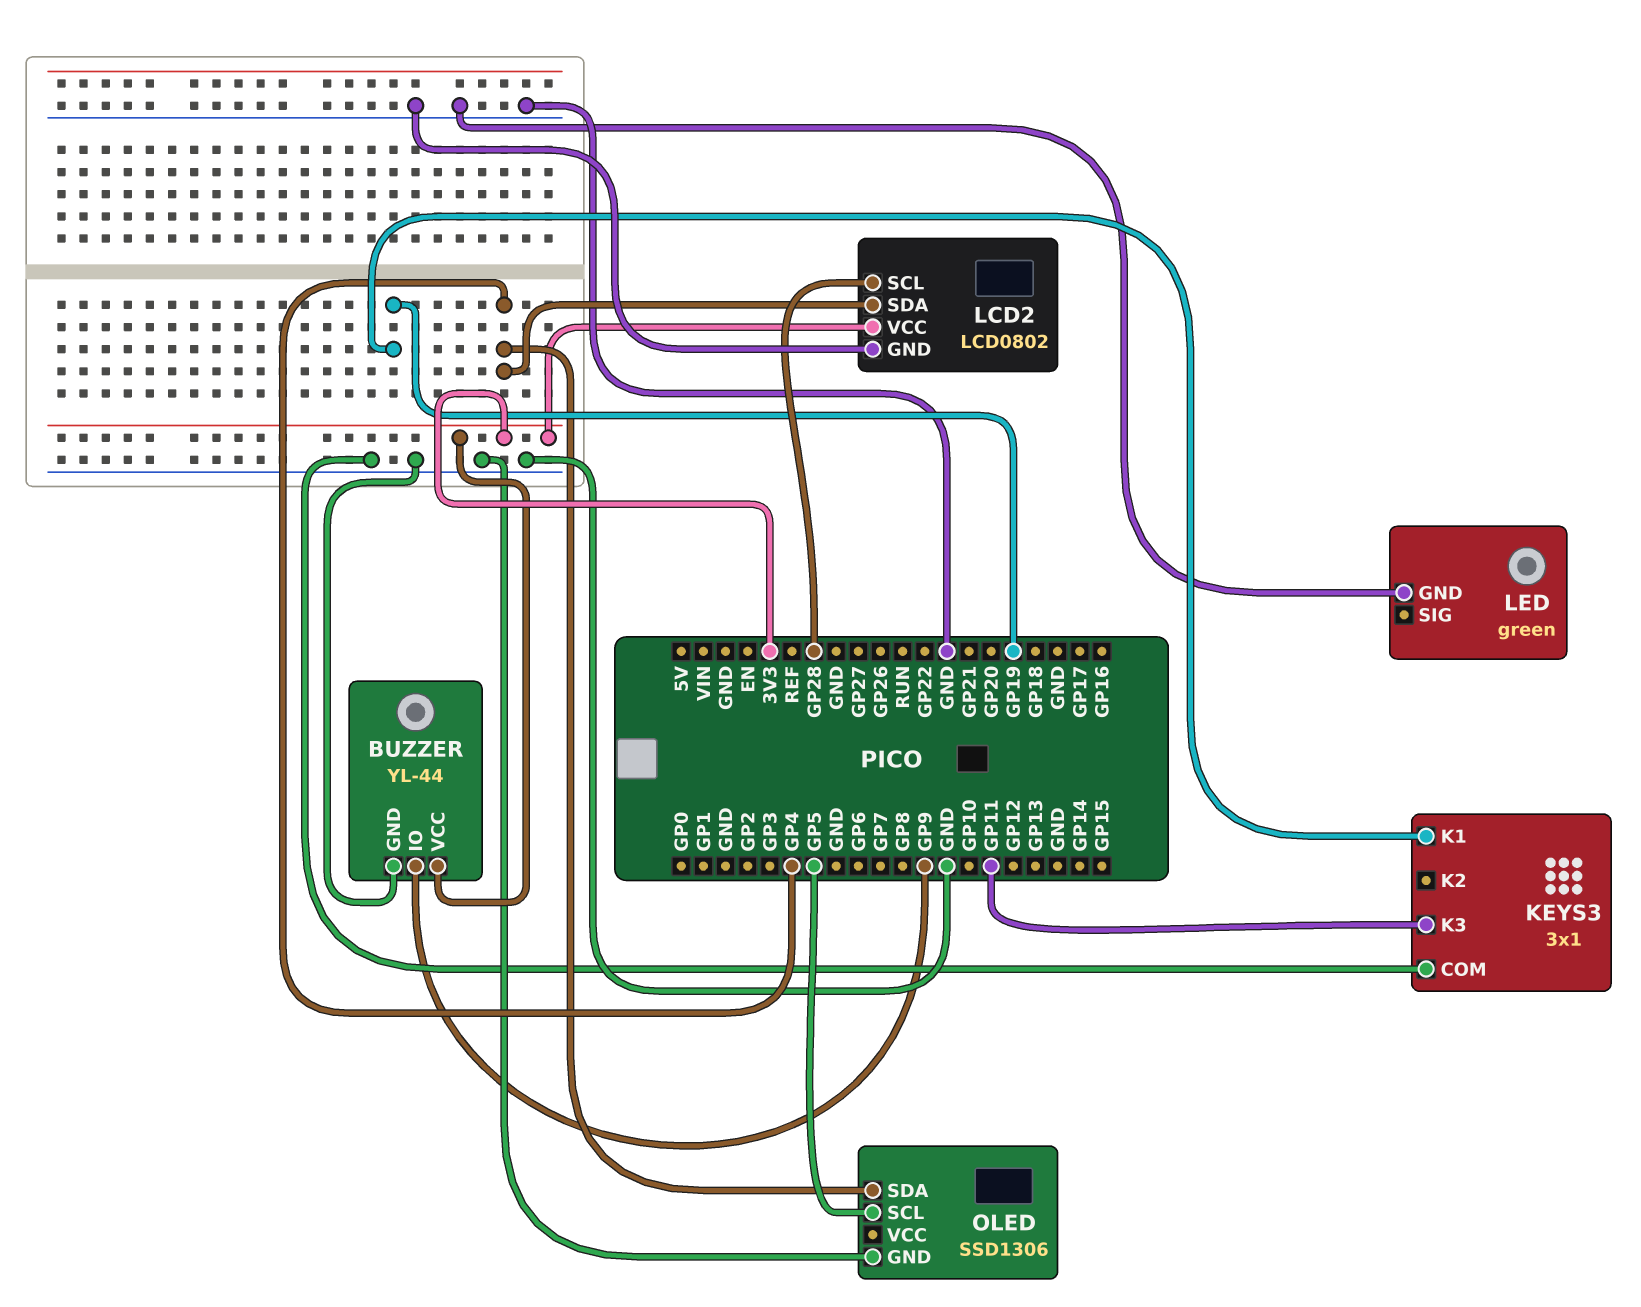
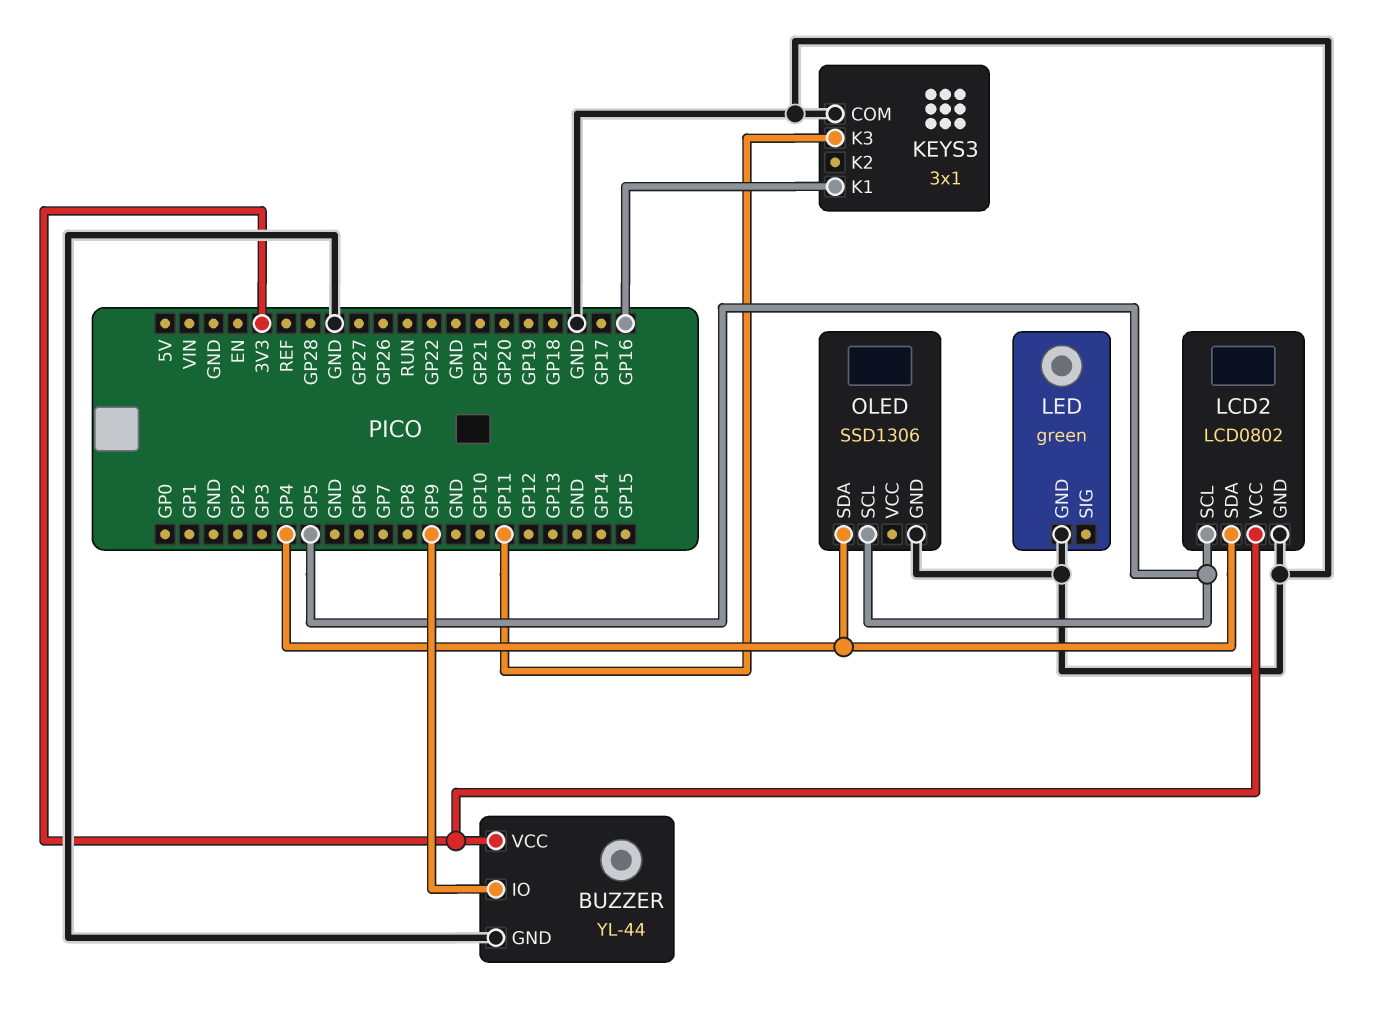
KEYS3 pin K1: GP19 -> GP16
LCD2 pin SCL: GP28 -> GP5

